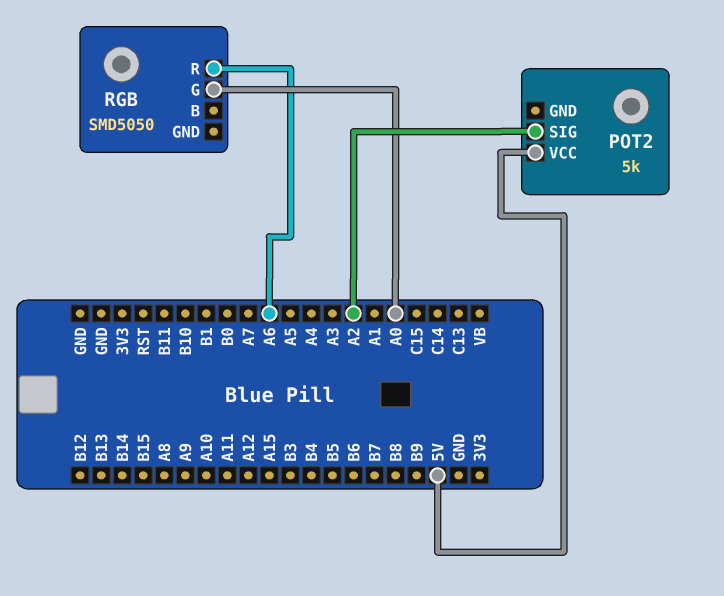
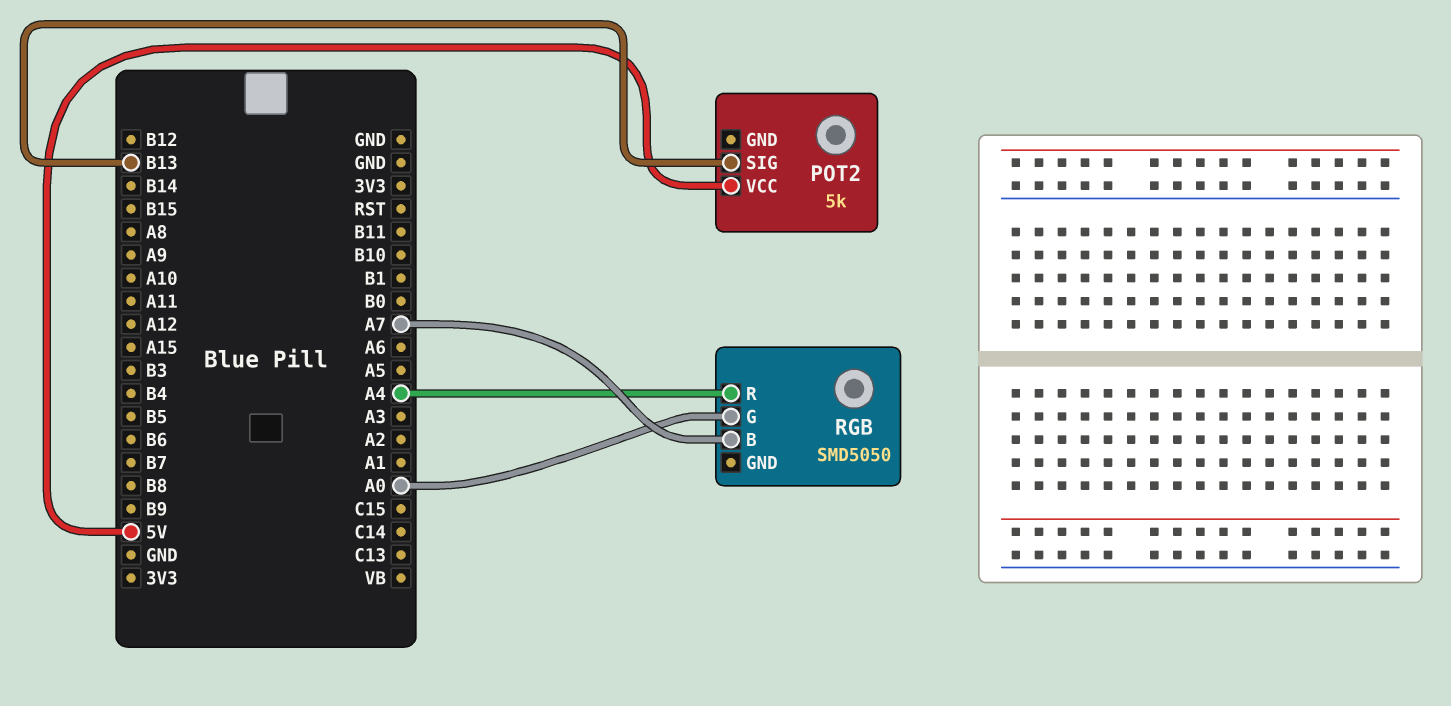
POT2 pin SIG: A2 -> B13
RGB pin B: none -> A7
RGB pin R: A6 -> A4

